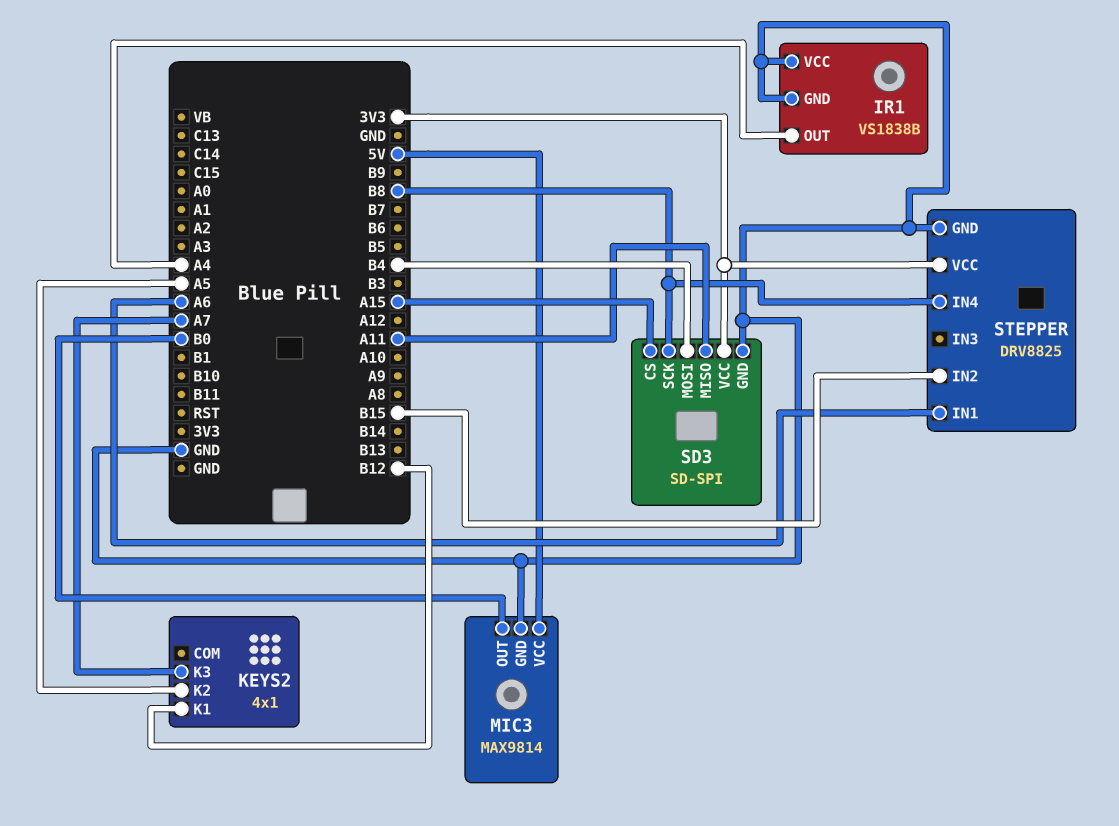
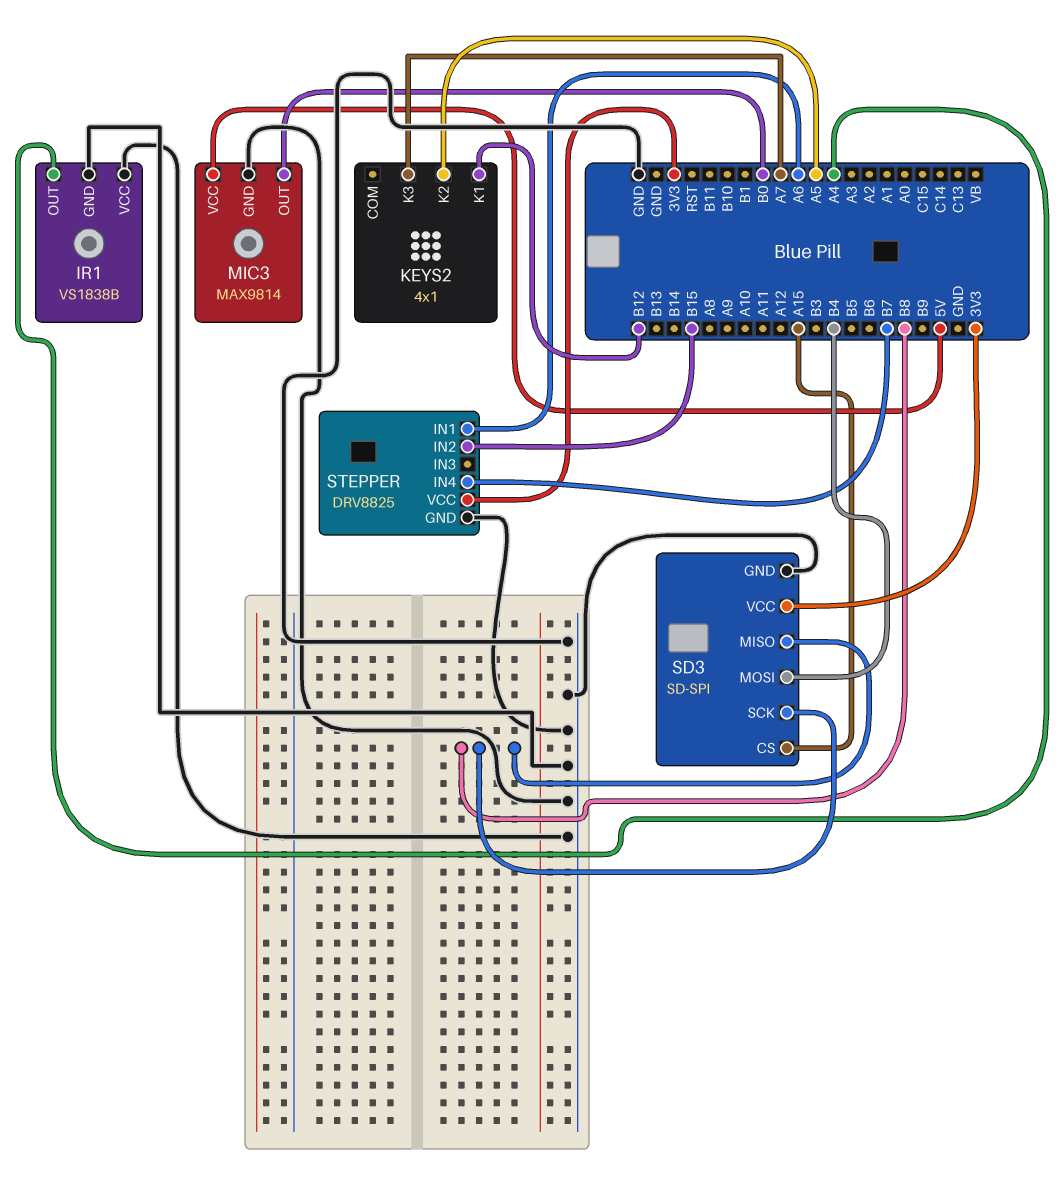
SD3 pin MISO: A11 -> B8
STEPPER pin IN4: B8 -> B7

